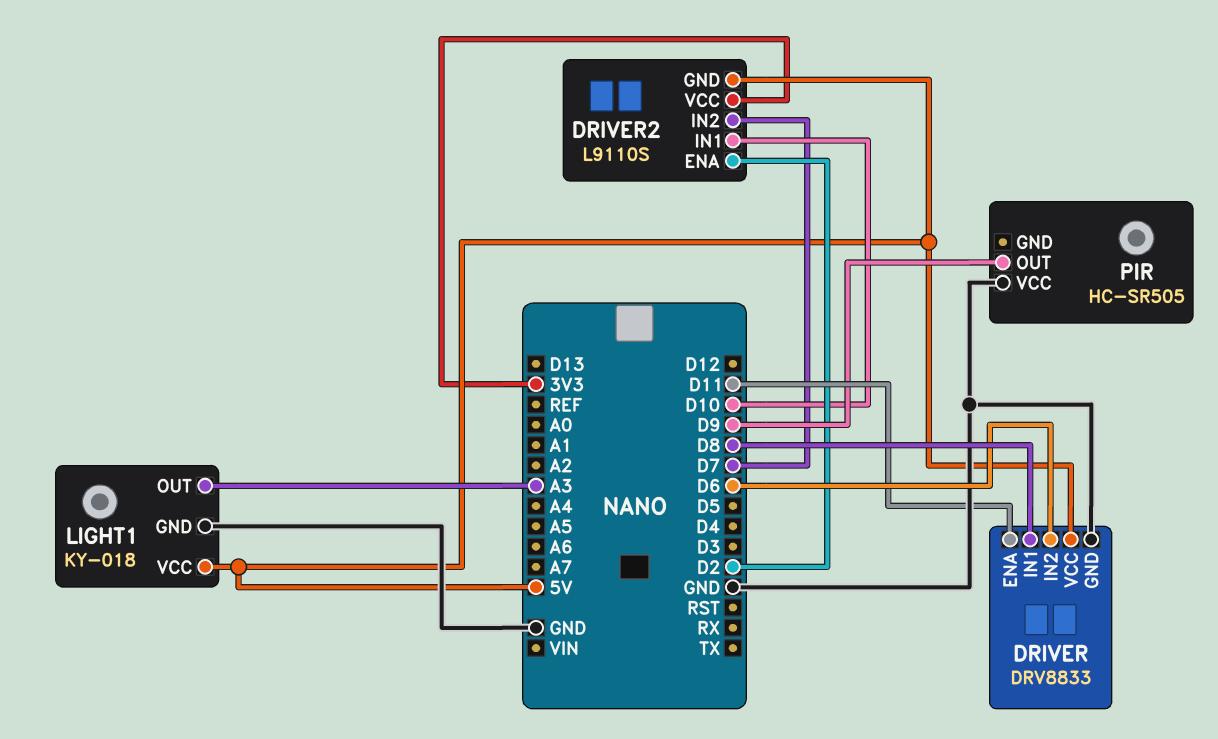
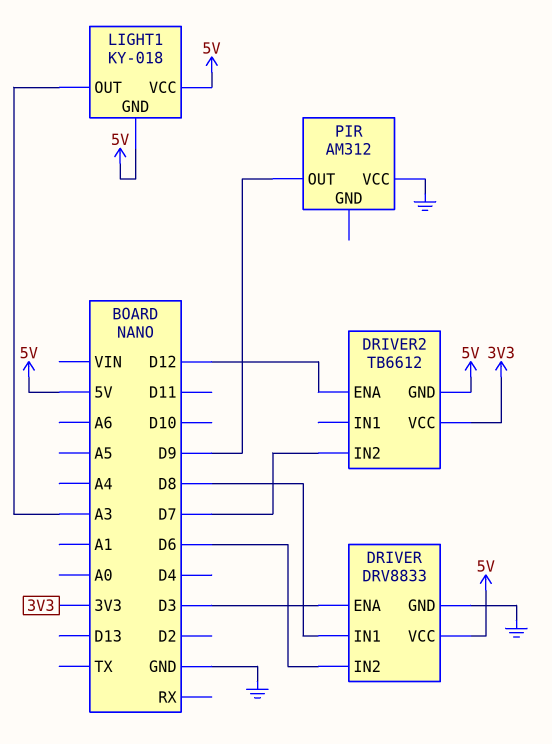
DRIVER pin ENA: D11 -> D3
DRIVER2: L9110S -> TB6612
DRIVER2 pin ENA: D2 -> D12
DRIVER2 pin IN1: D10 -> none
LIGHT1 pin GND: GND -> 5V
PIR: HC-SR505 -> AM312

